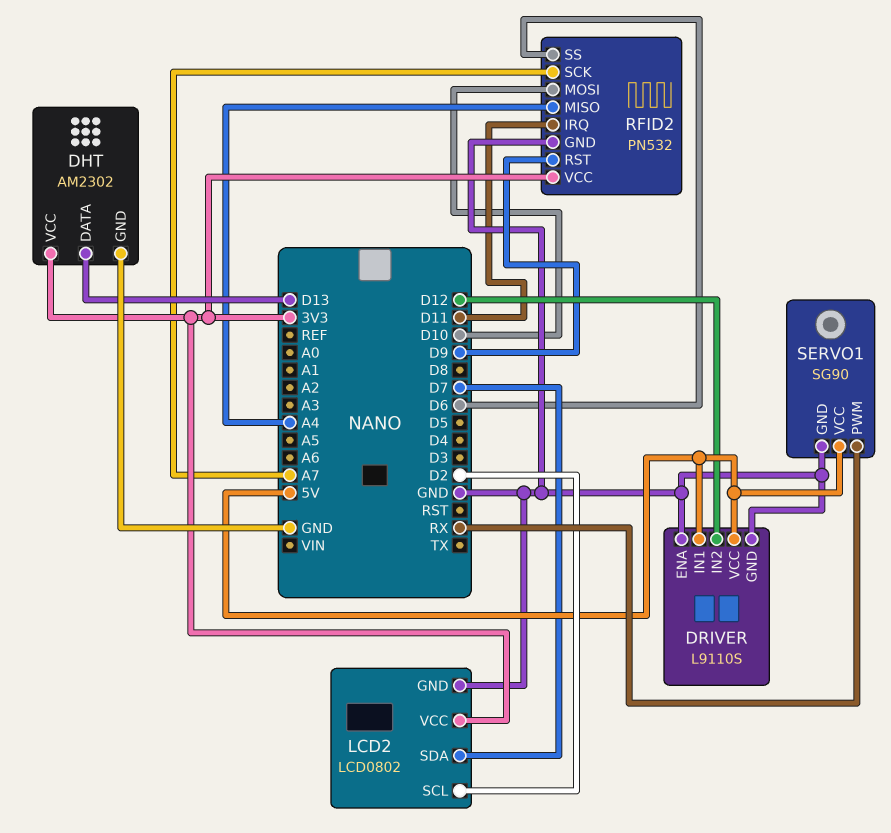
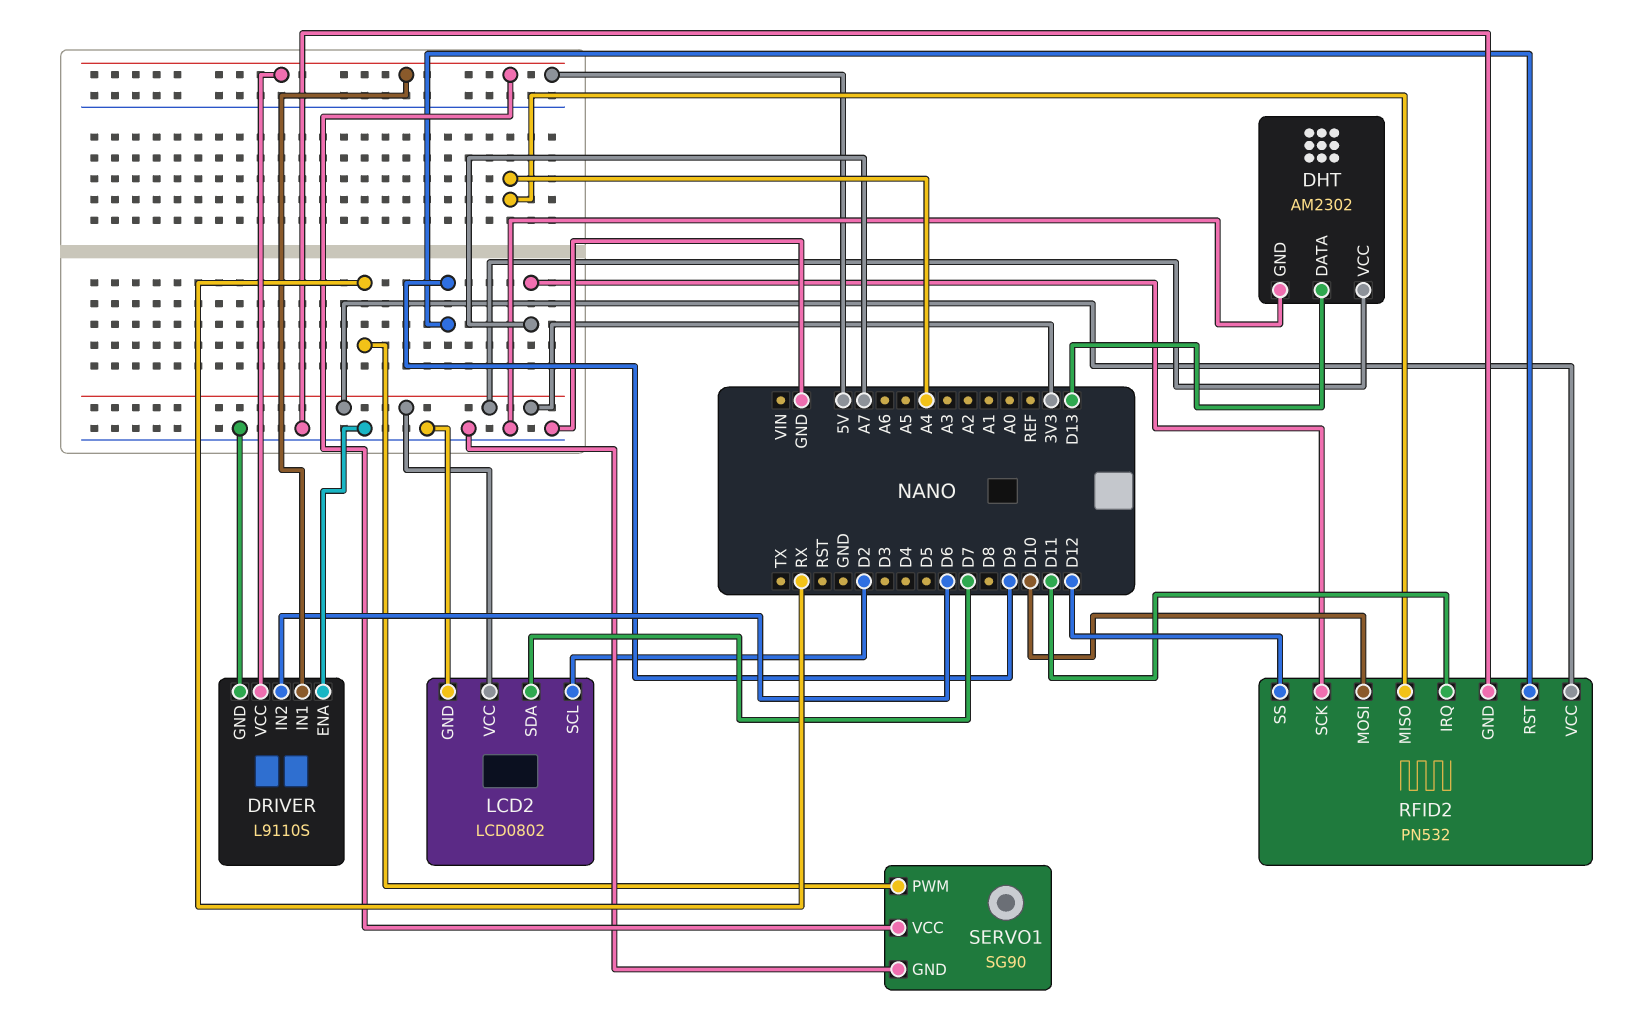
DRIVER pin IN2: D12 -> D6
RFID2 pin SS: D6 -> D12

